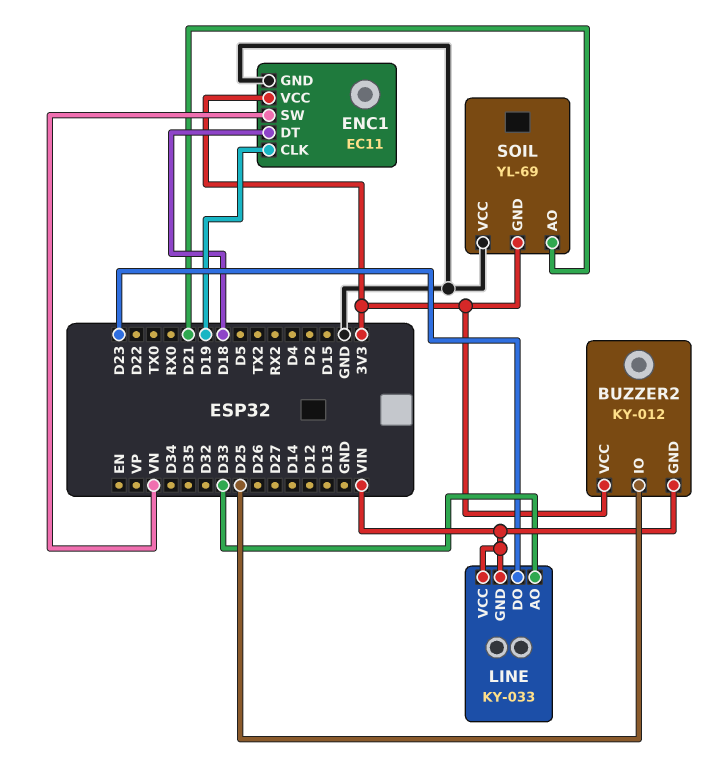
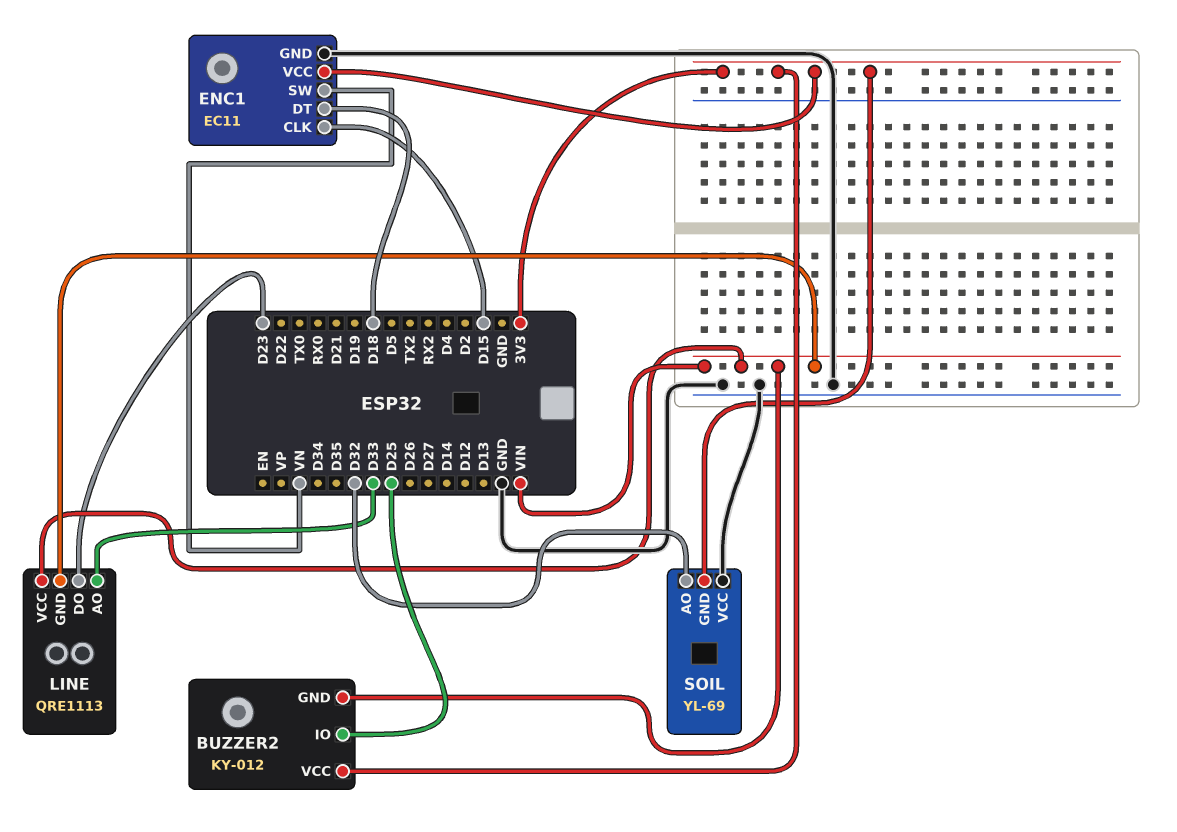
ENC1 pin CLK: D19 -> D15
LINE: KY-033 -> QRE1113
SOIL pin AO: D21 -> D32

